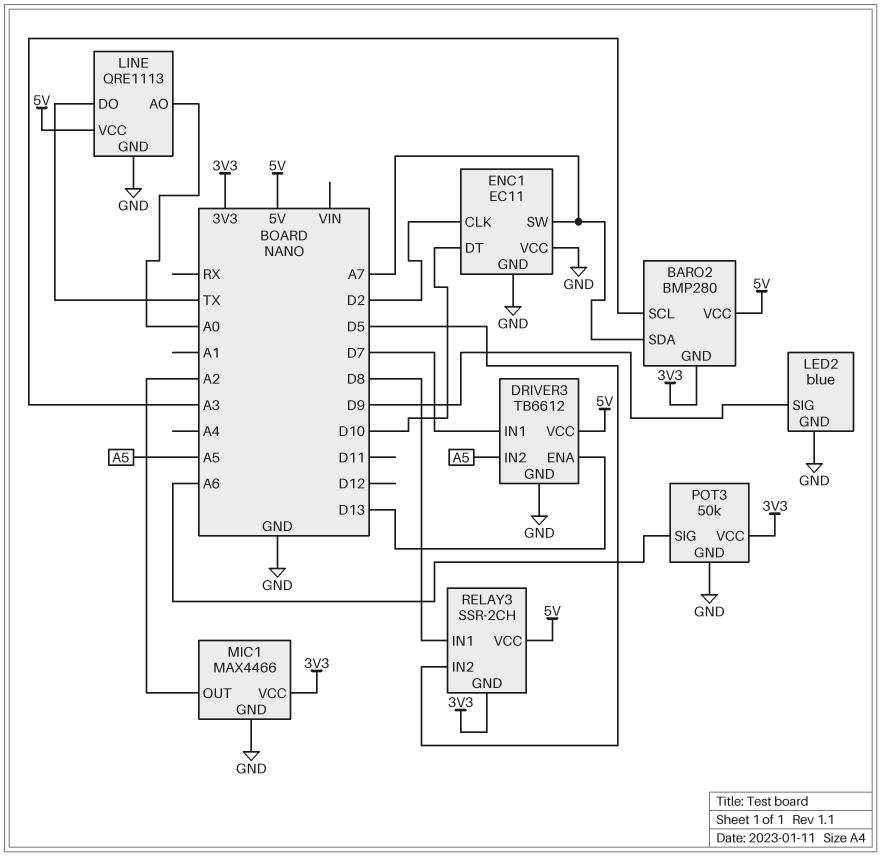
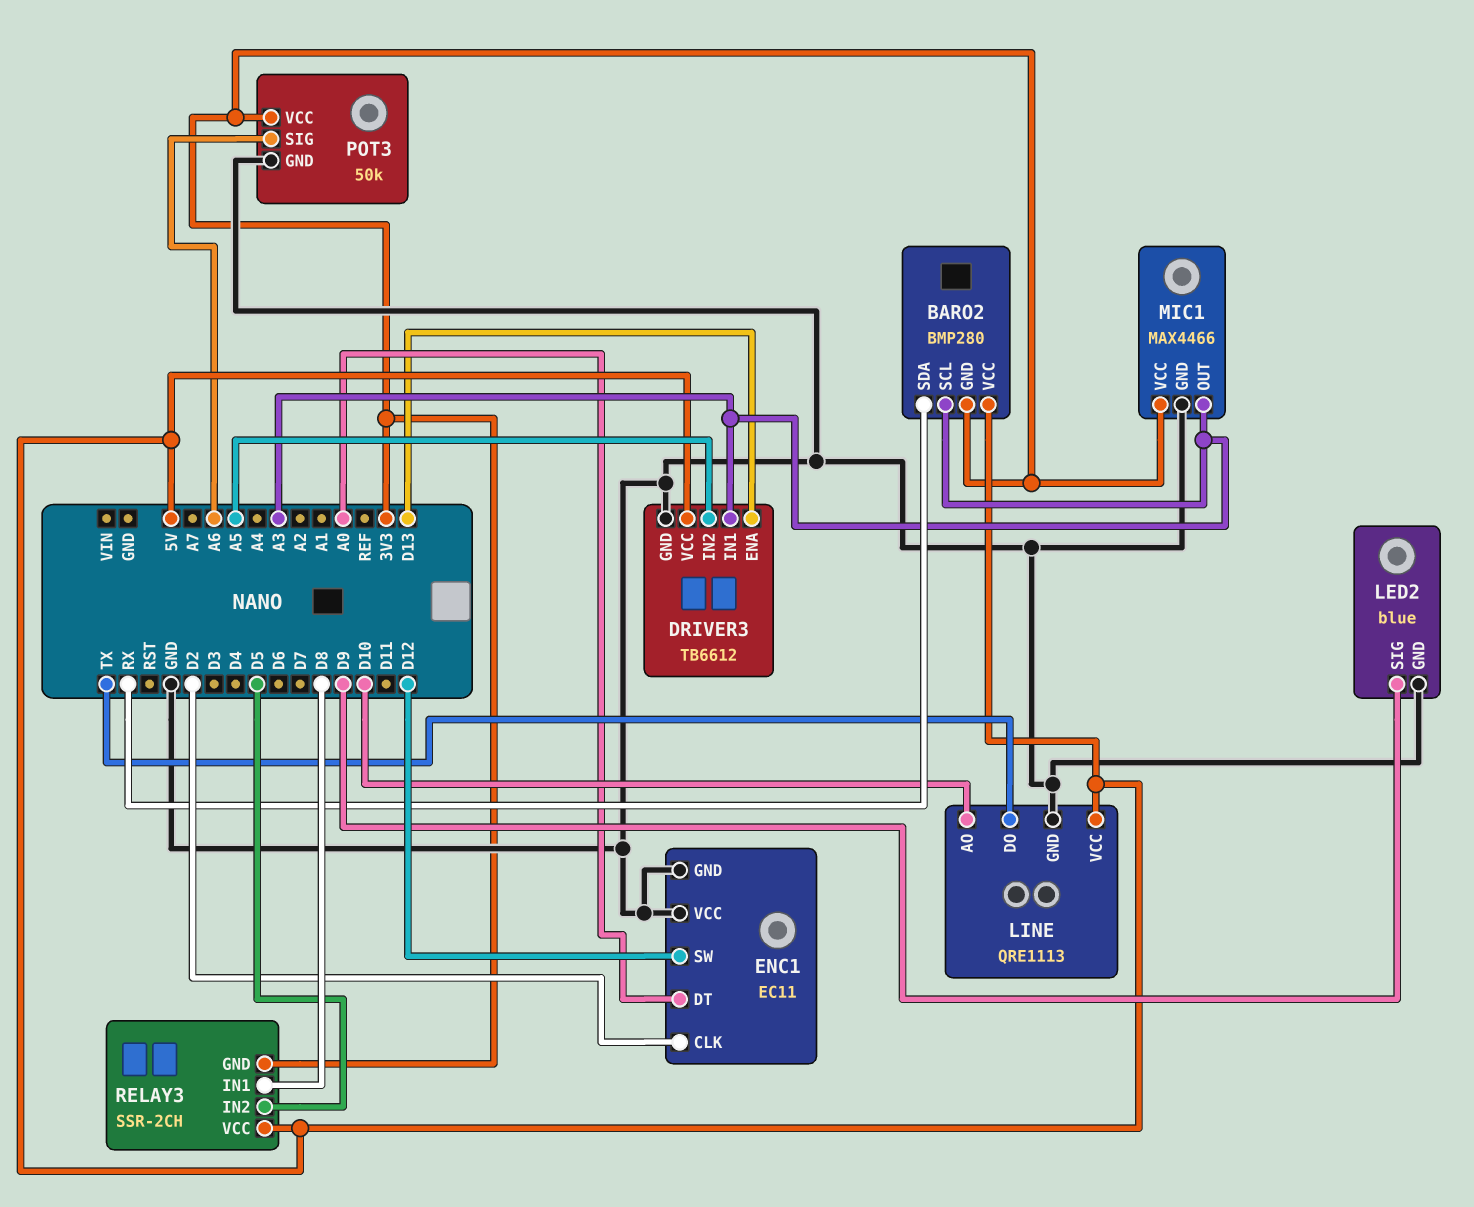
BARO2 pin SDA: A7 -> RX
DRIVER3 pin IN1: D7 -> A3
ENC1 pin DT: D10 -> A0
ENC1 pin SW: A7 -> D12
LINE pin AO: A0 -> D10
MIC1 pin OUT: A2 -> A3

